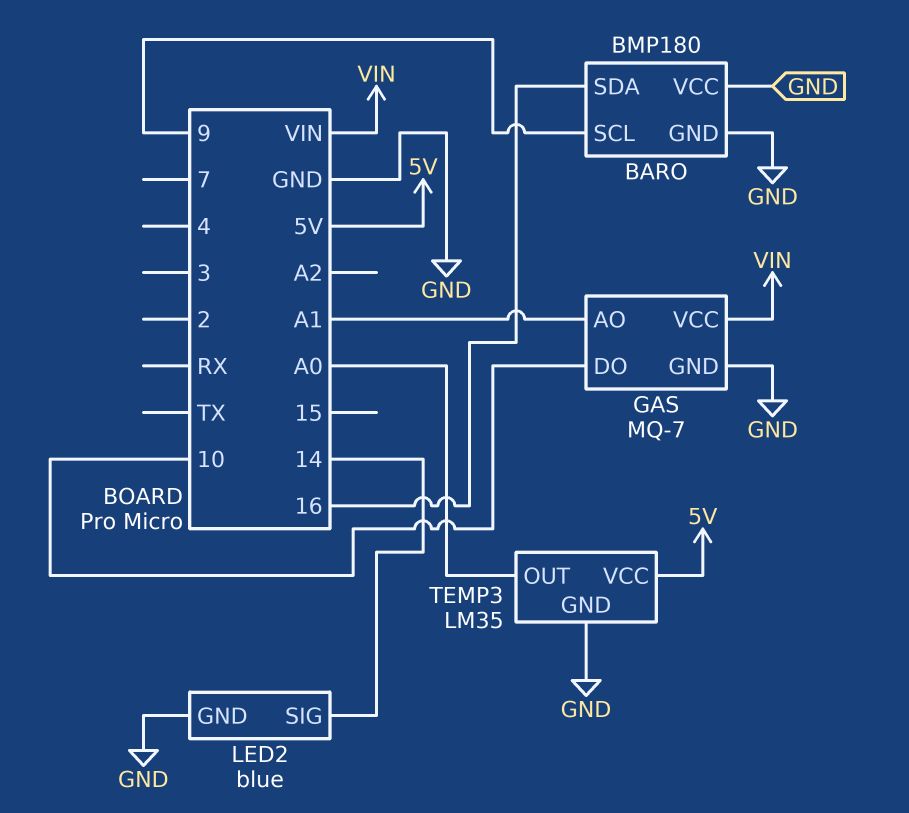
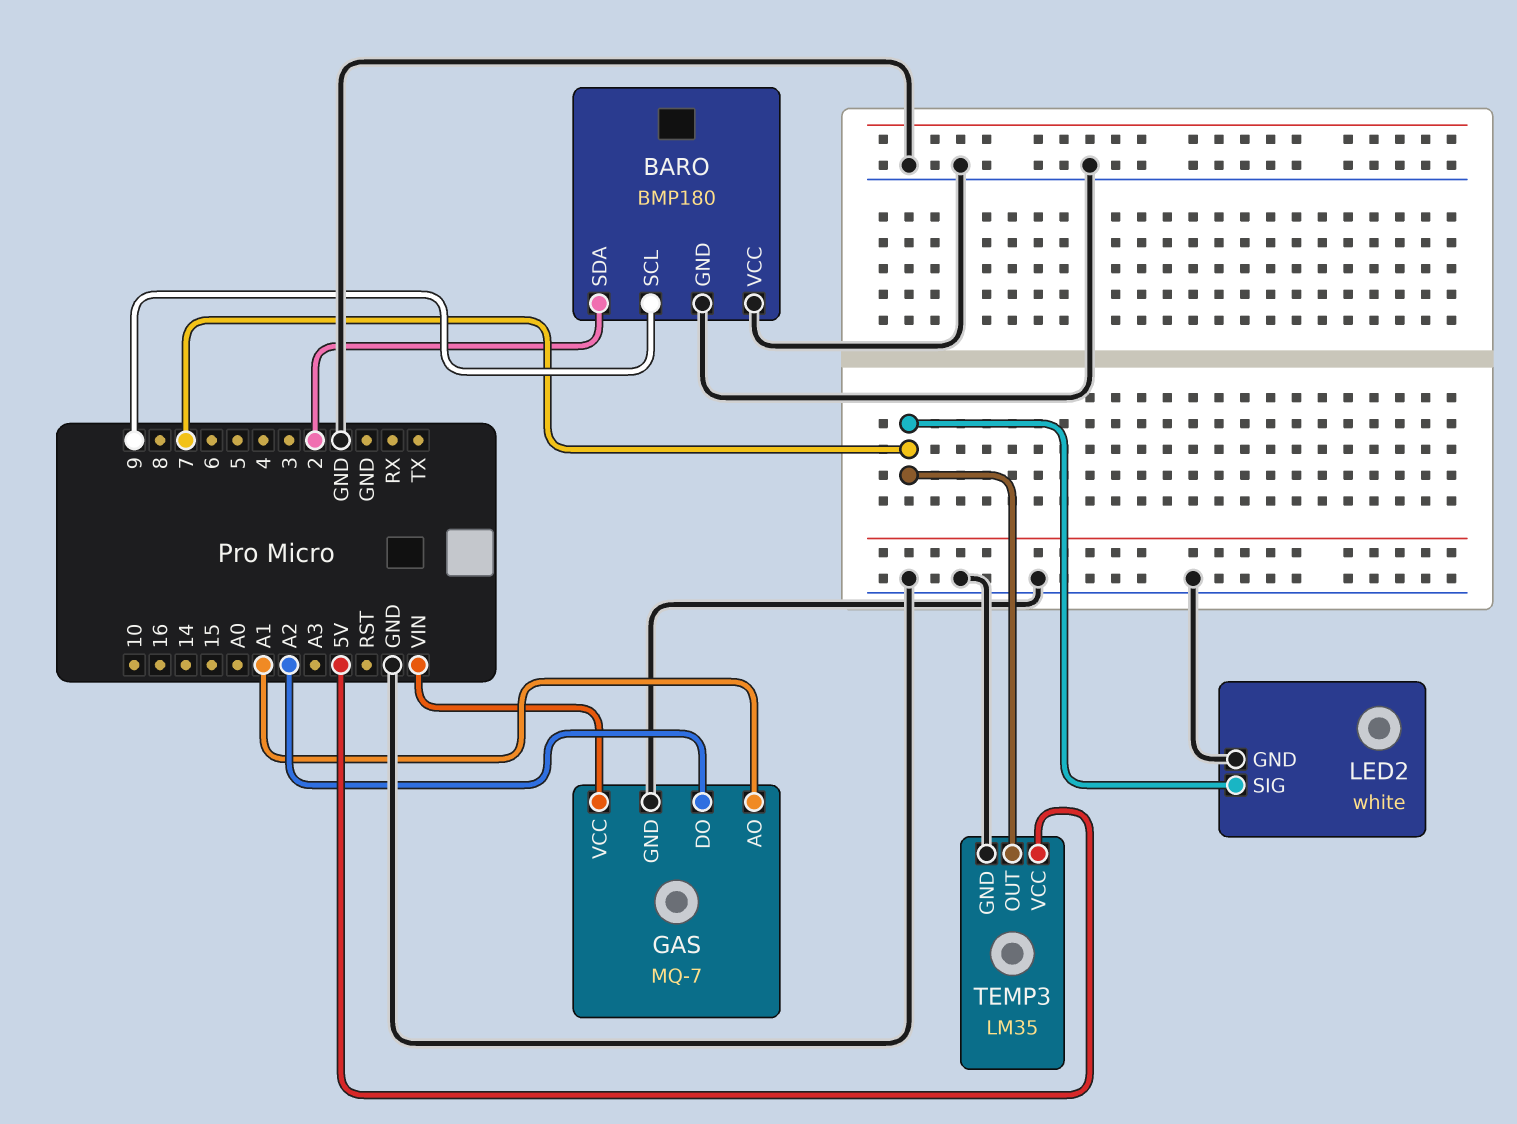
BARO pin SDA: 16 -> 2
GAS pin DO: 10 -> A2
LED2: blue -> white
LED2 pin SIG: 14 -> 7
TEMP3 pin OUT: A0 -> 7

